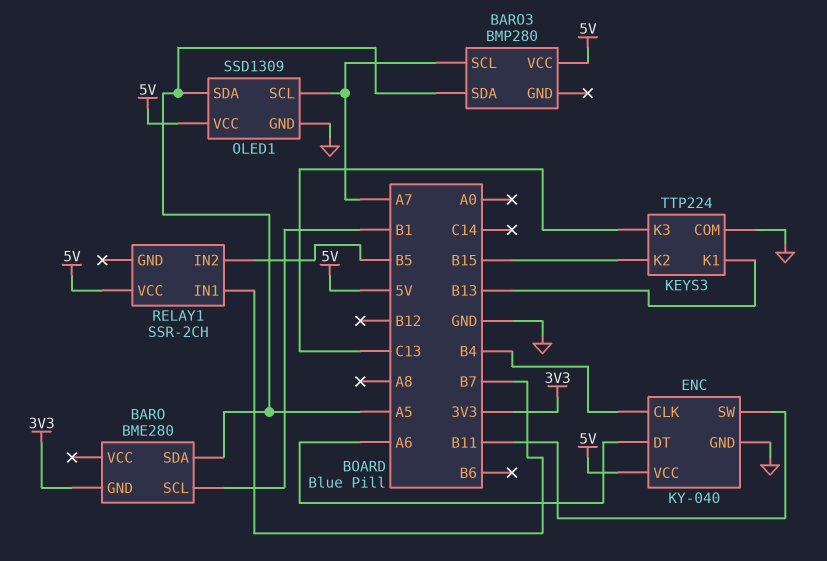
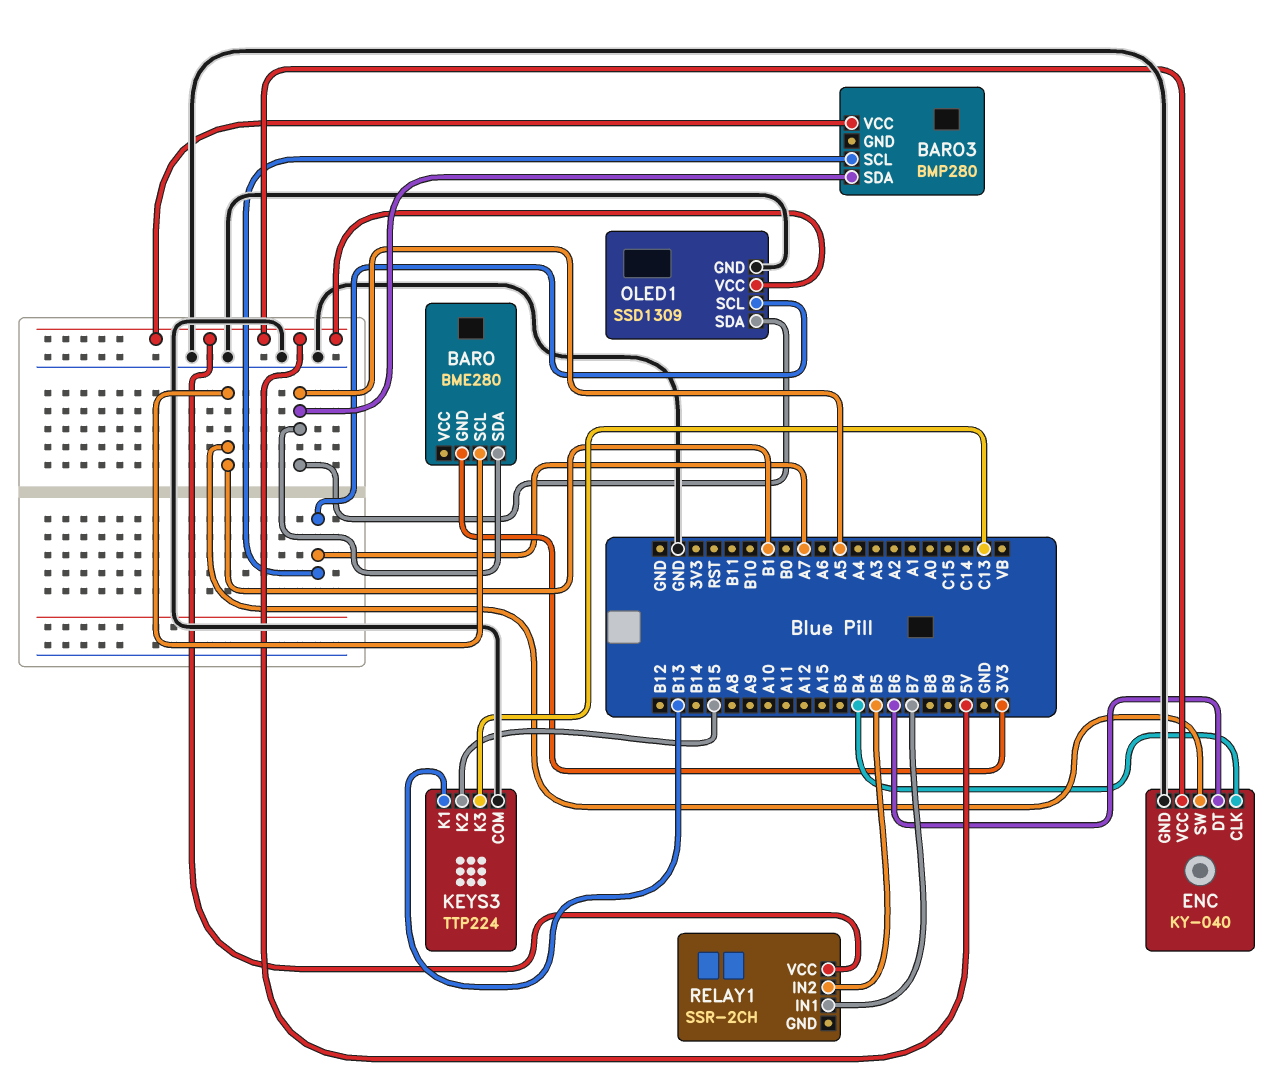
ENC pin DT: A6 -> B6
ENC pin SW: B11 -> B1

